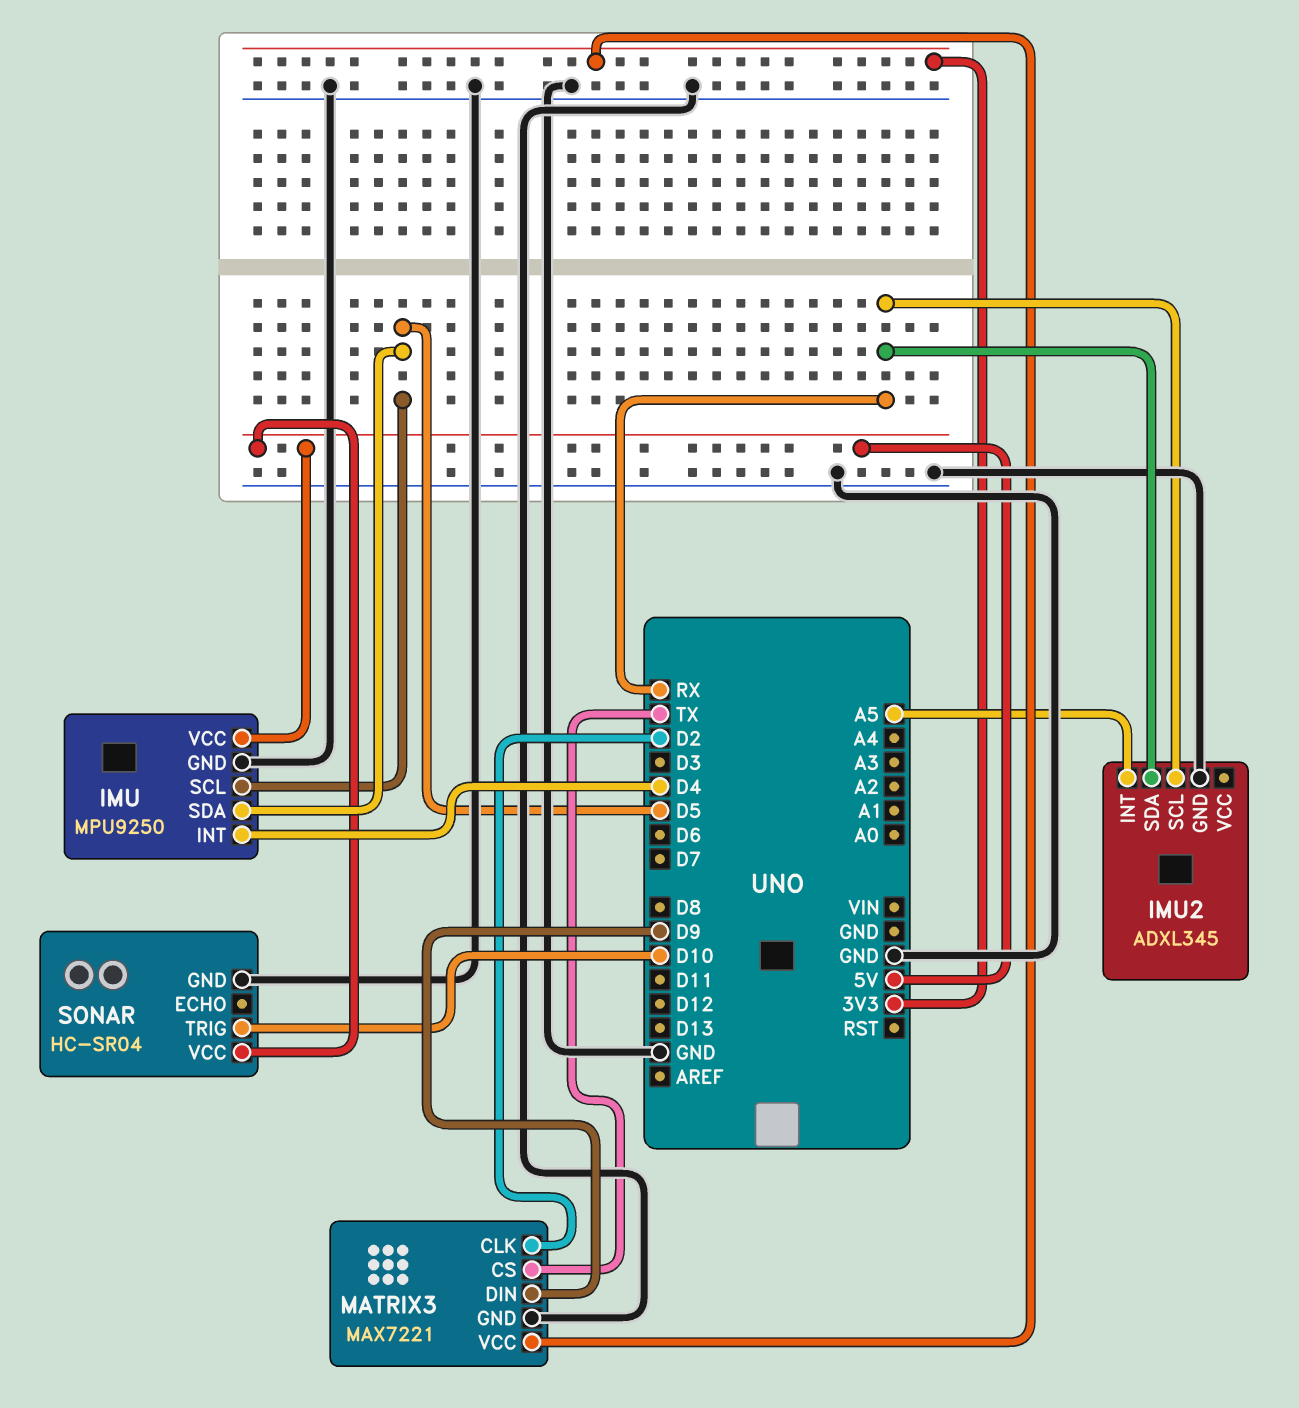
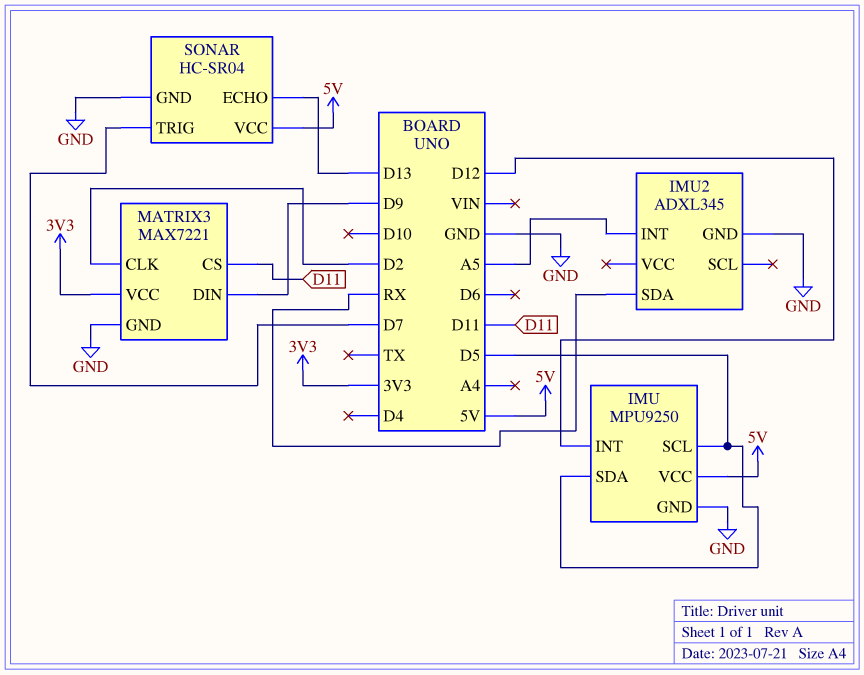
IMU pin INT: D4 -> D12
IMU2 pin SCL: RX -> none
MATRIX3 pin CS: TX -> D11
SONAR pin ECHO: none -> D13
SONAR pin TRIG: D10 -> D7

